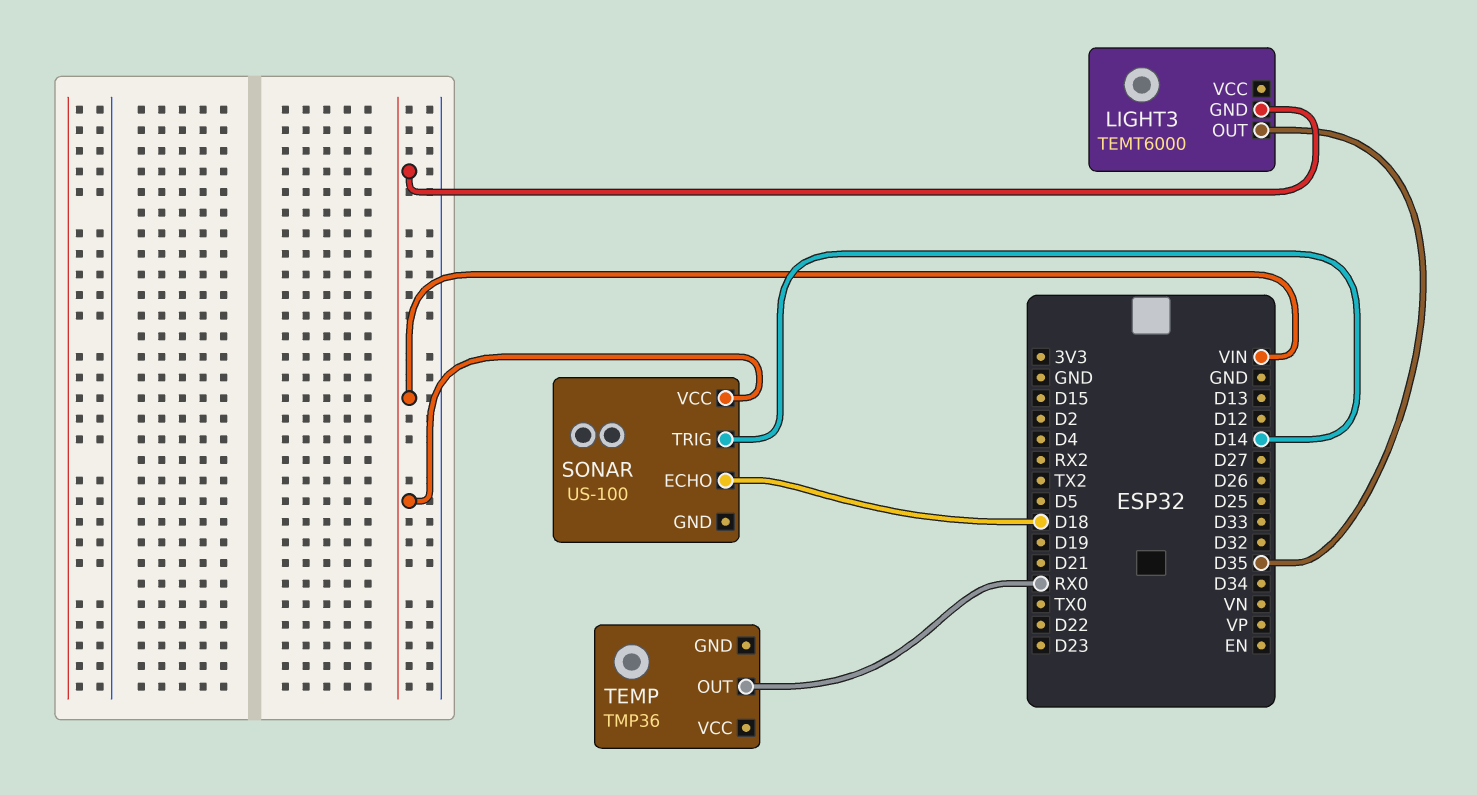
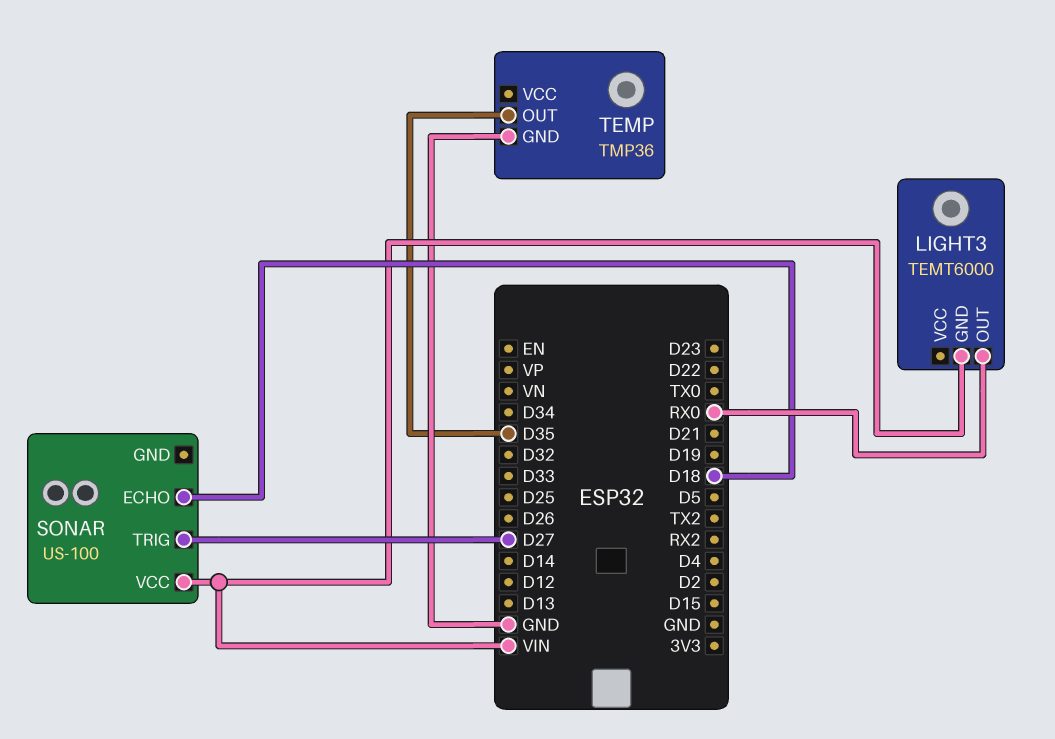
LIGHT3 pin OUT: D35 -> RX0
SONAR pin TRIG: D14 -> D27
TEMP pin GND: none -> GND
TEMP pin OUT: RX0 -> D35

